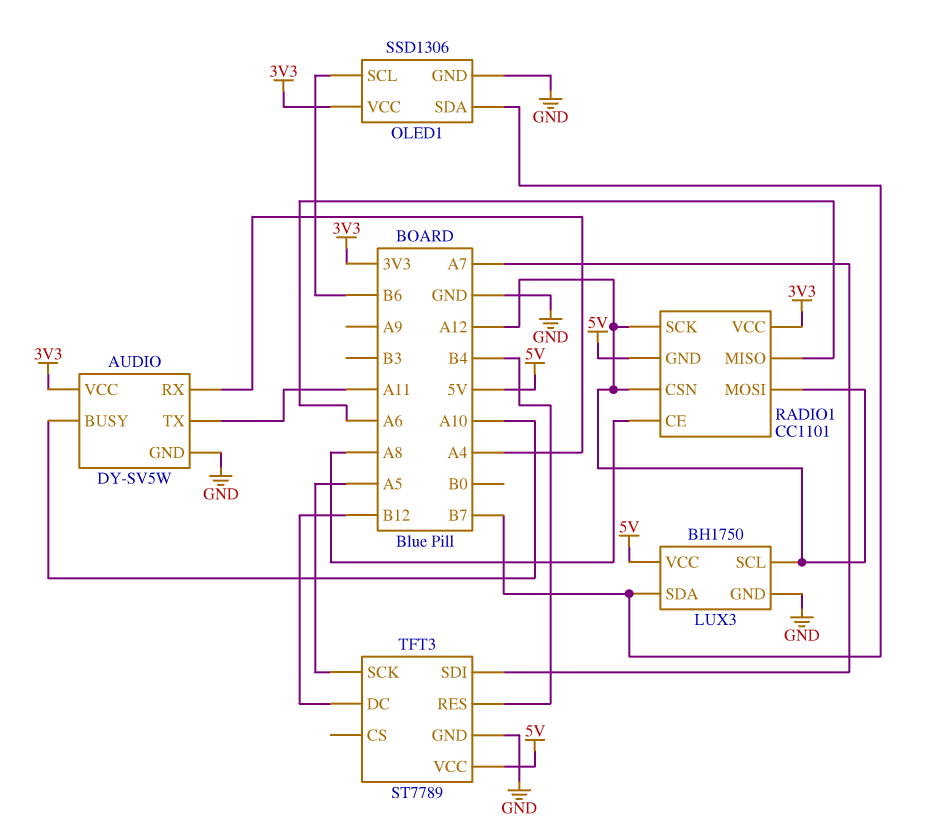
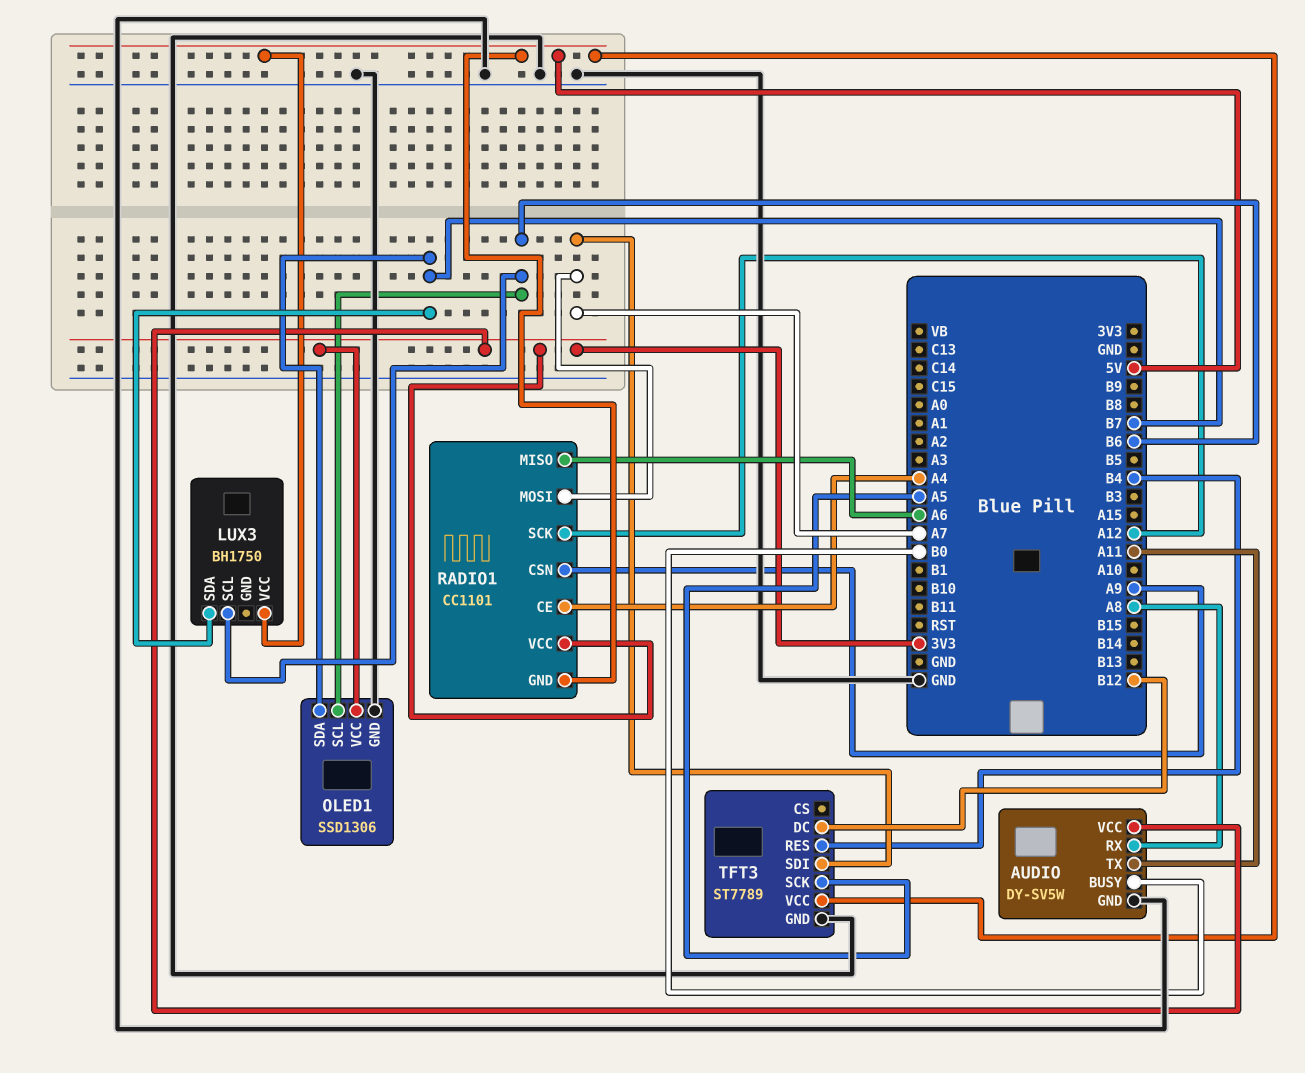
AUDIO pin BUSY: A10 -> B0
AUDIO pin RX: A4 -> A8
LUX3 pin GND: GND -> none
LUX3 pin SCL: A12 -> B6
RADIO1 pin CE: A8 -> A4
RADIO1 pin CSN: A12 -> A9
RADIO1 pin MOSI: A12 -> A7

